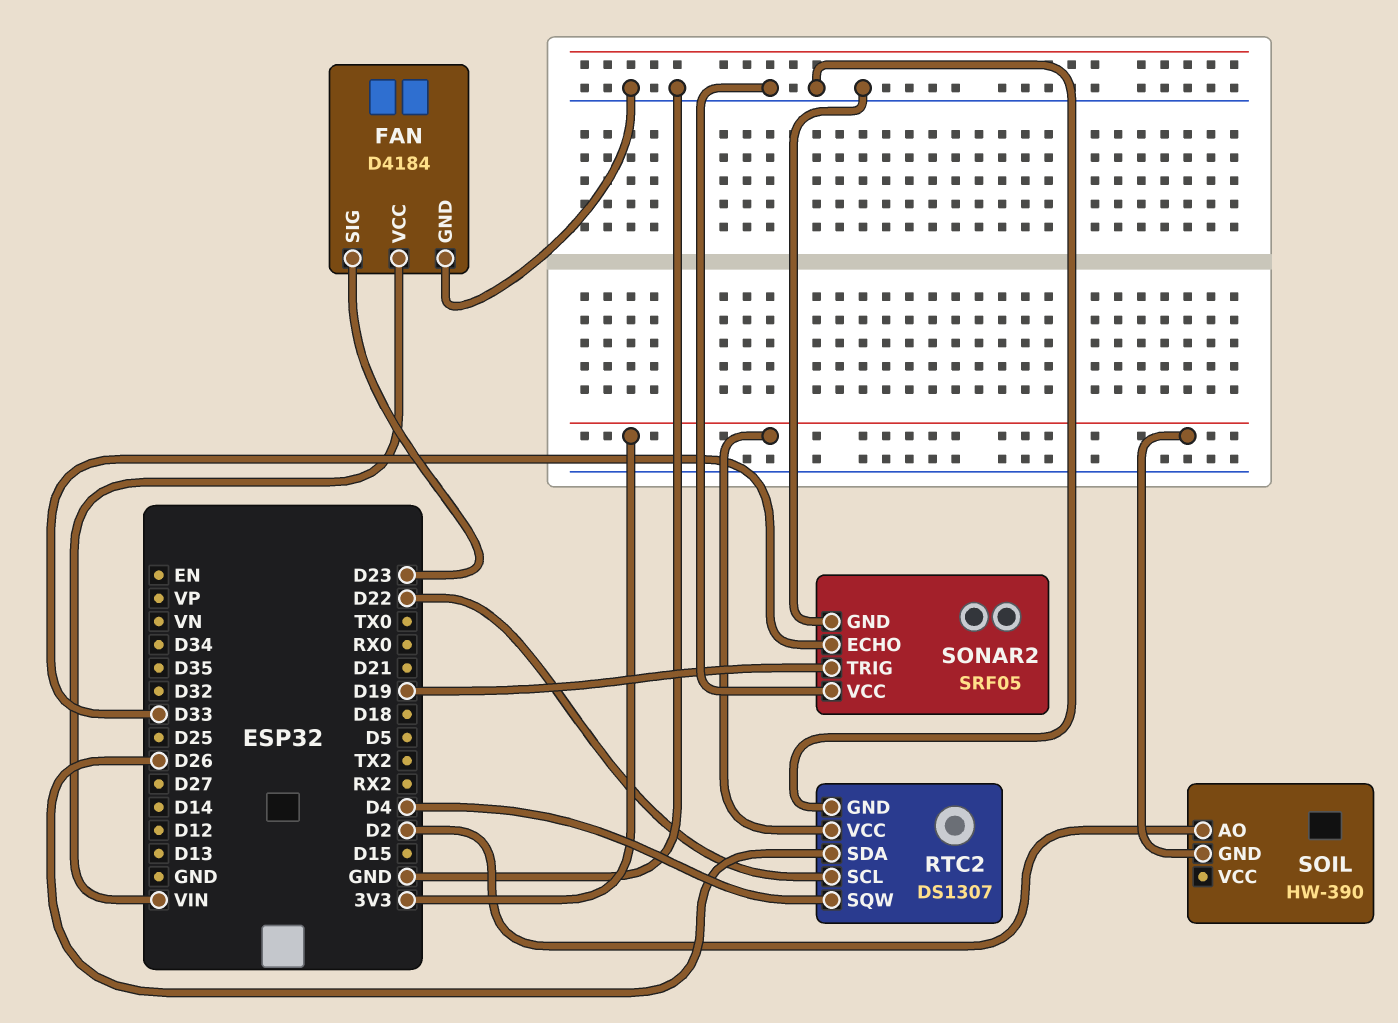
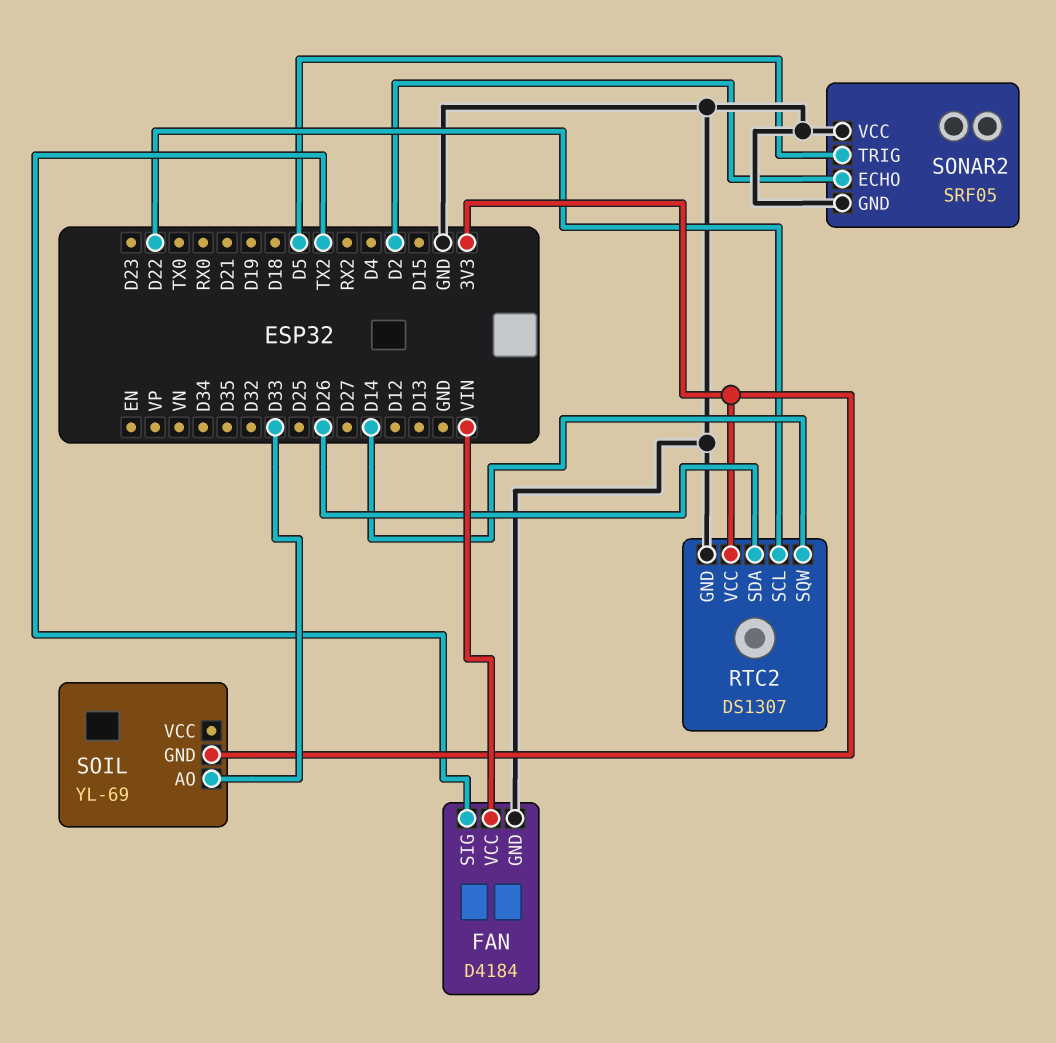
FAN pin SIG: D23 -> TX2
RTC2 pin SQW: D4 -> D14
SOIL: HW-390 -> YL-69
SOIL pin AO: D2 -> D33
SONAR2 pin ECHO: D33 -> D2
SONAR2 pin TRIG: D19 -> D5

